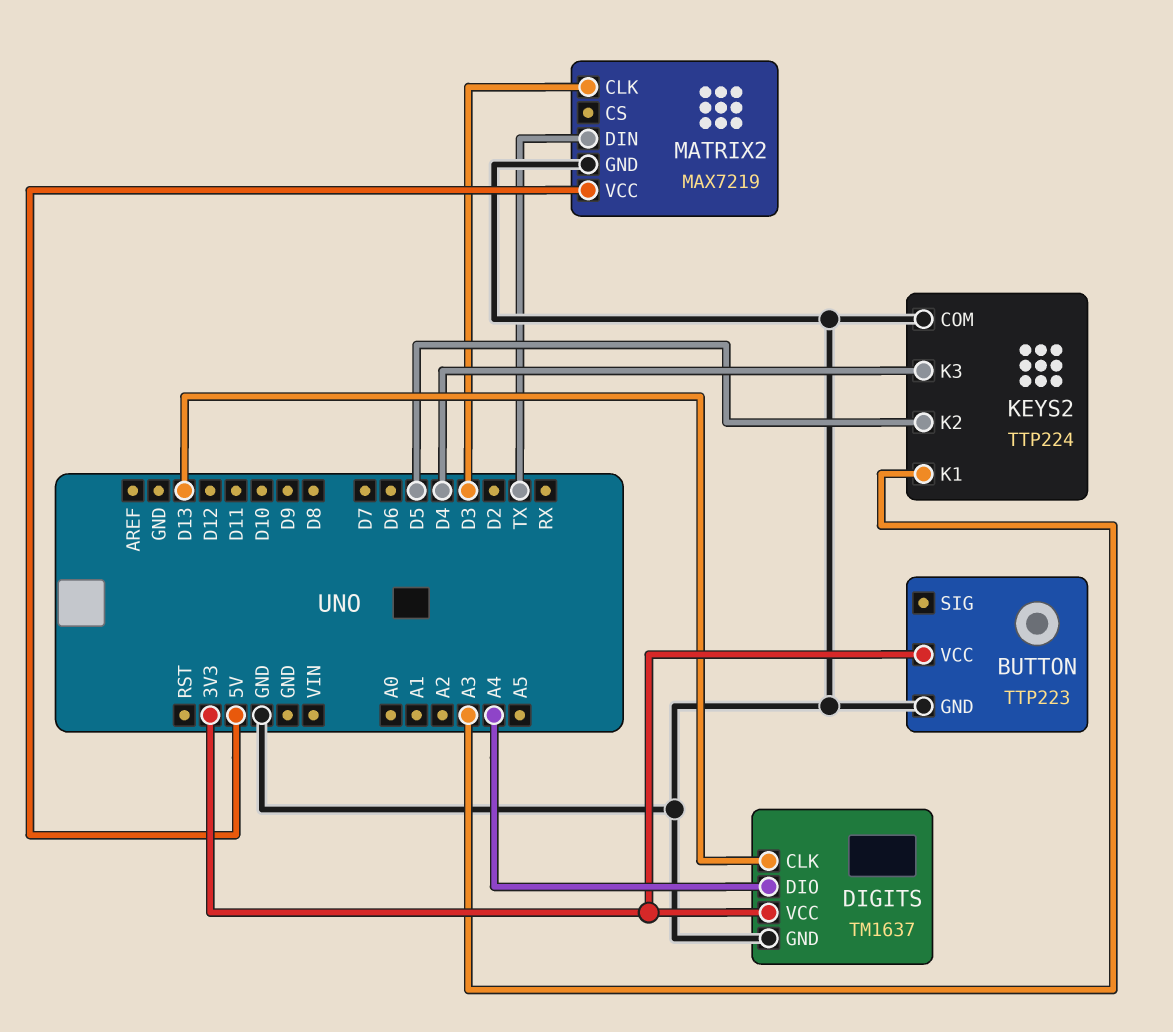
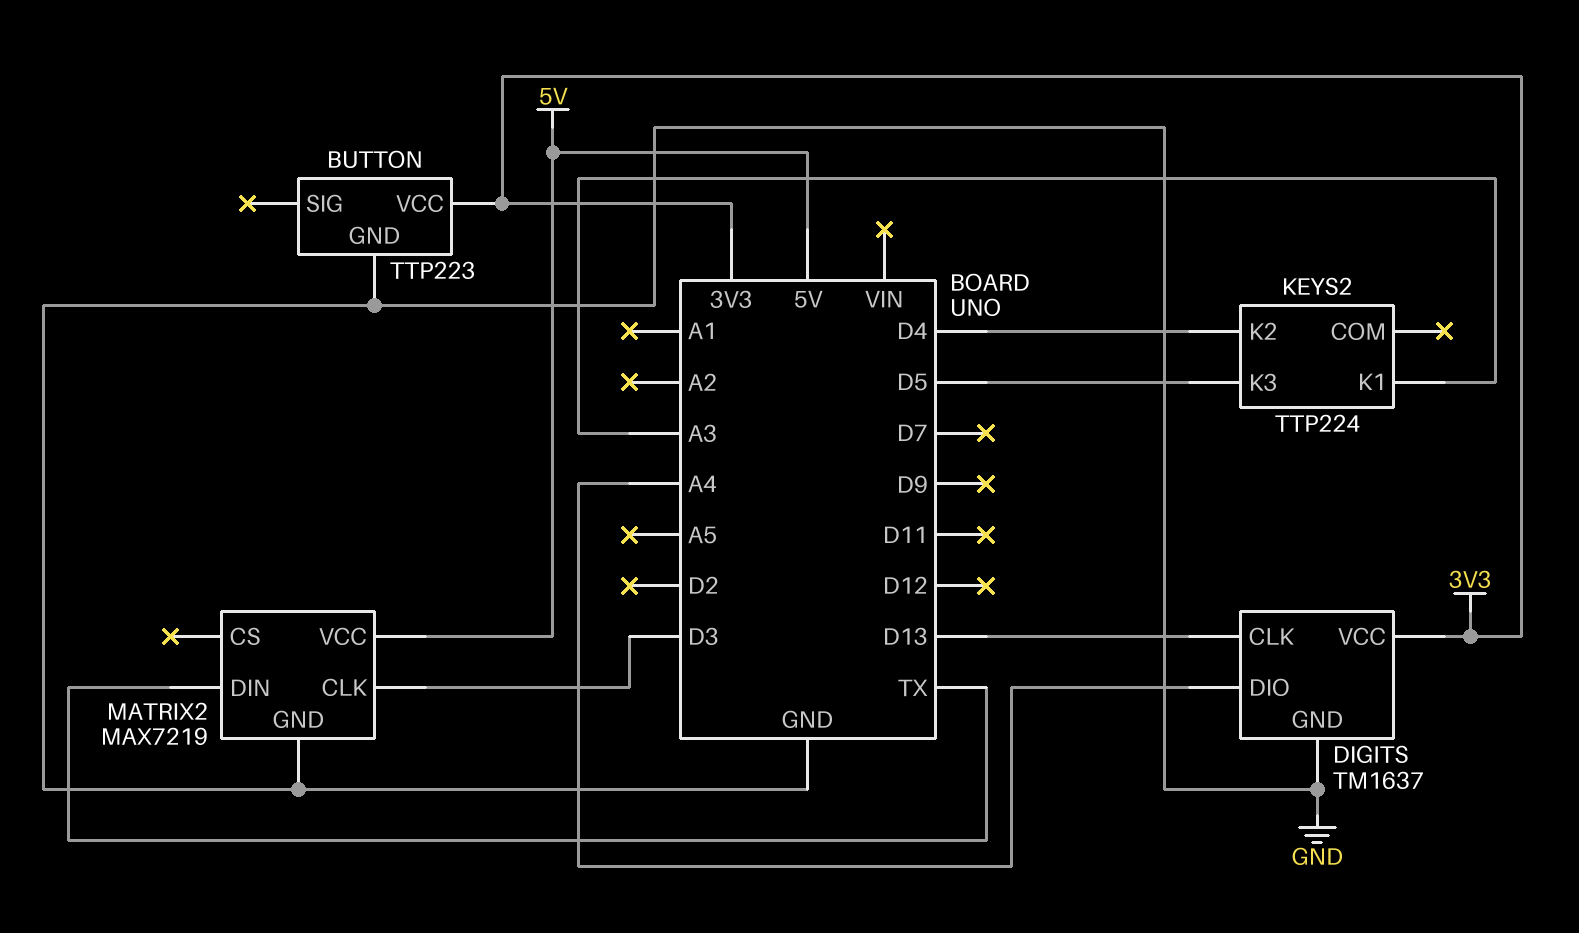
KEYS2 pin COM: GND -> none
KEYS2 pin K2: D5 -> D4
KEYS2 pin K3: D4 -> D5

